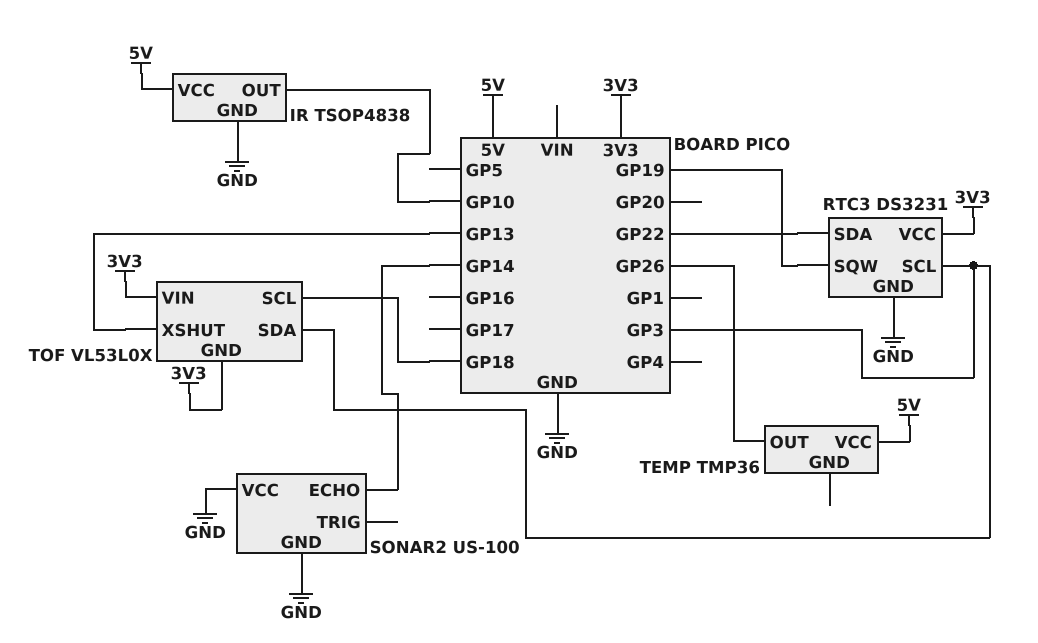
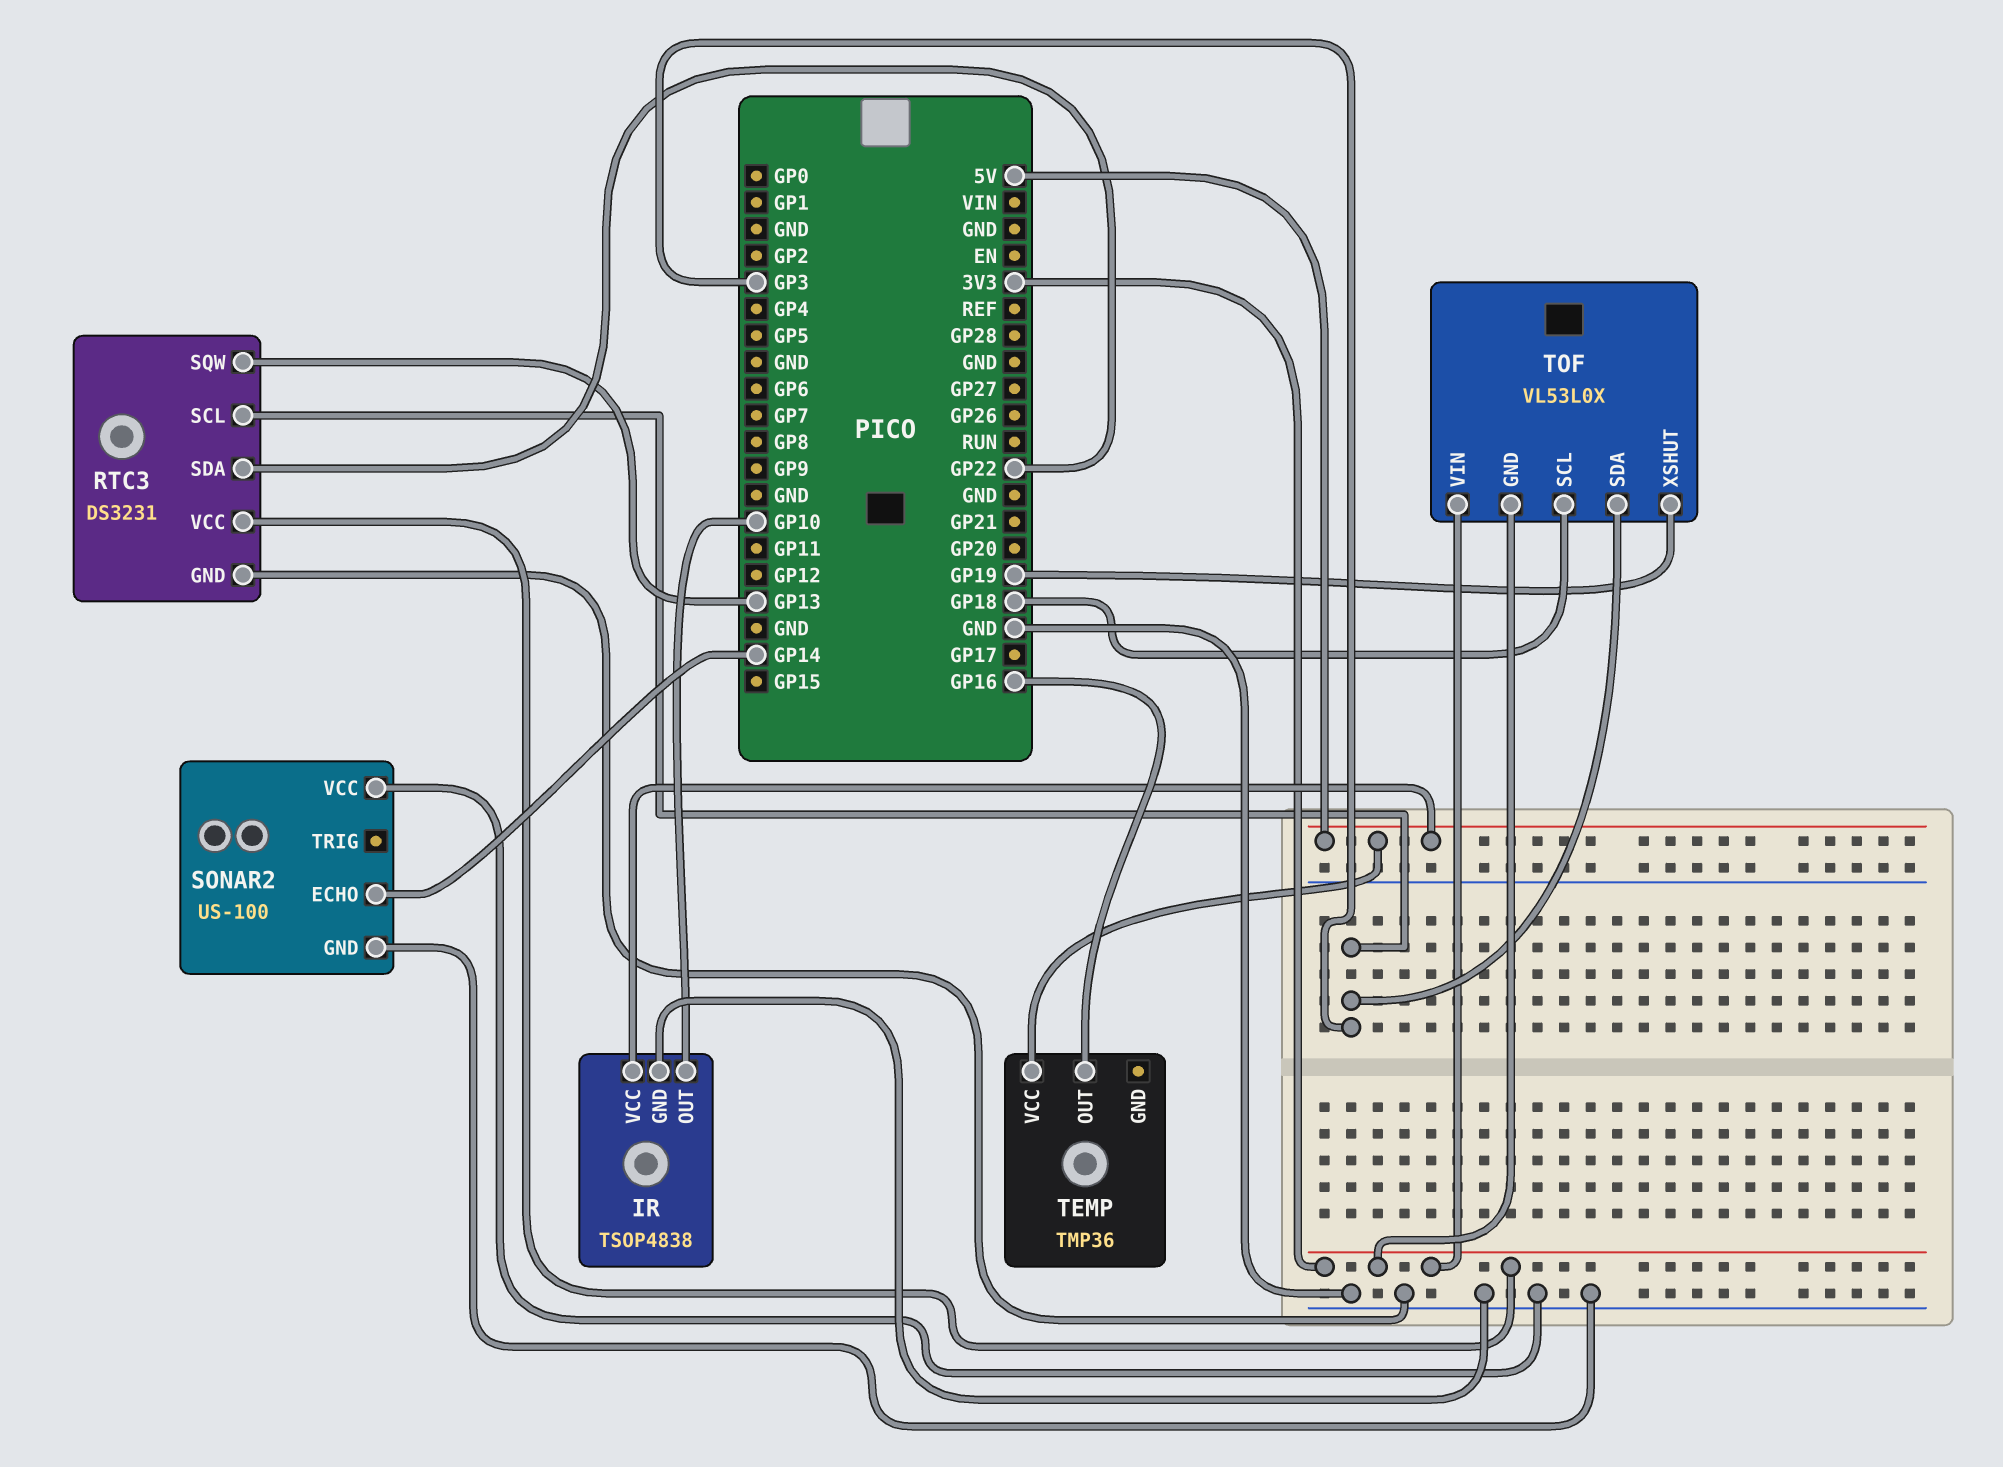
RTC3 pin SQW: GP19 -> GP13
TEMP pin OUT: GP26 -> GP16
TOF pin XSHUT: GP13 -> GP19

